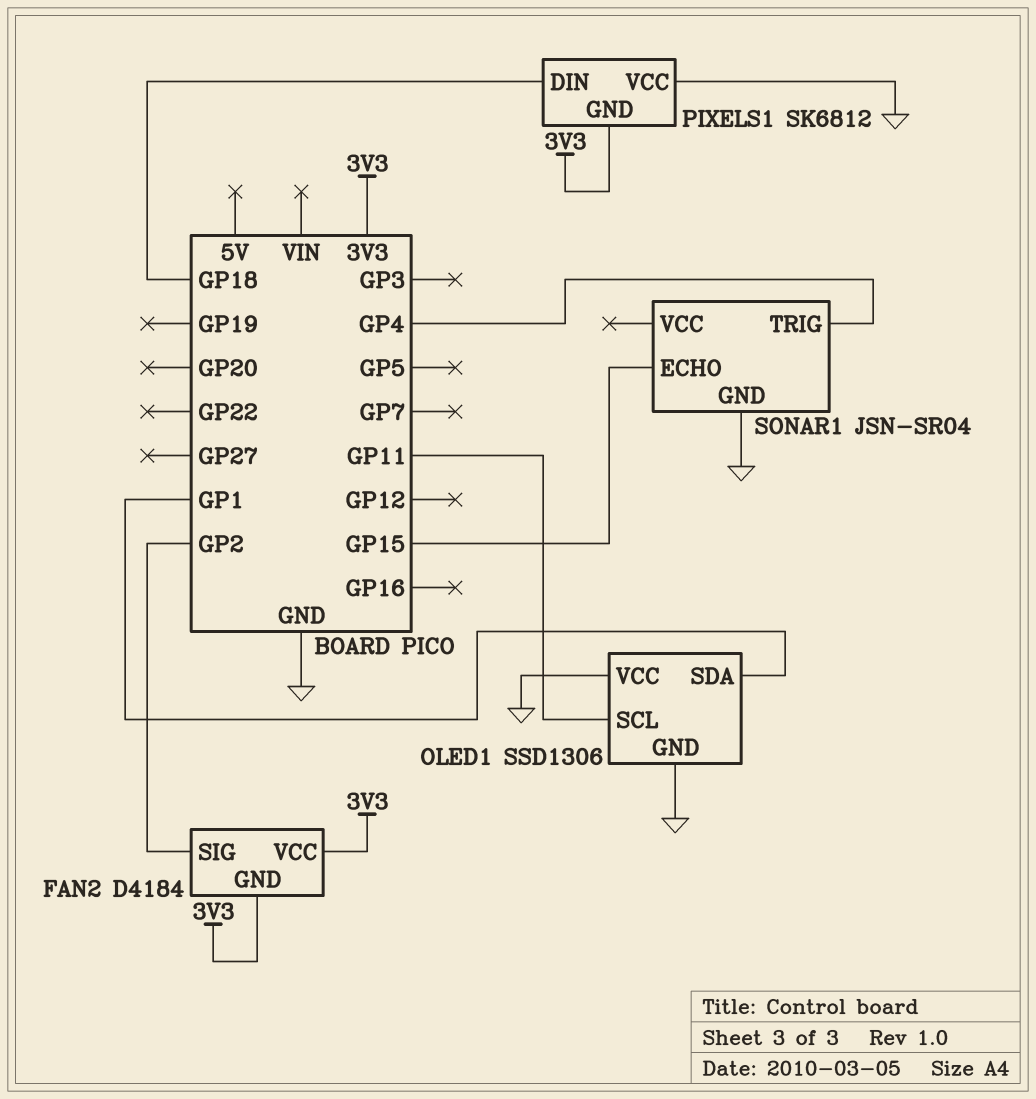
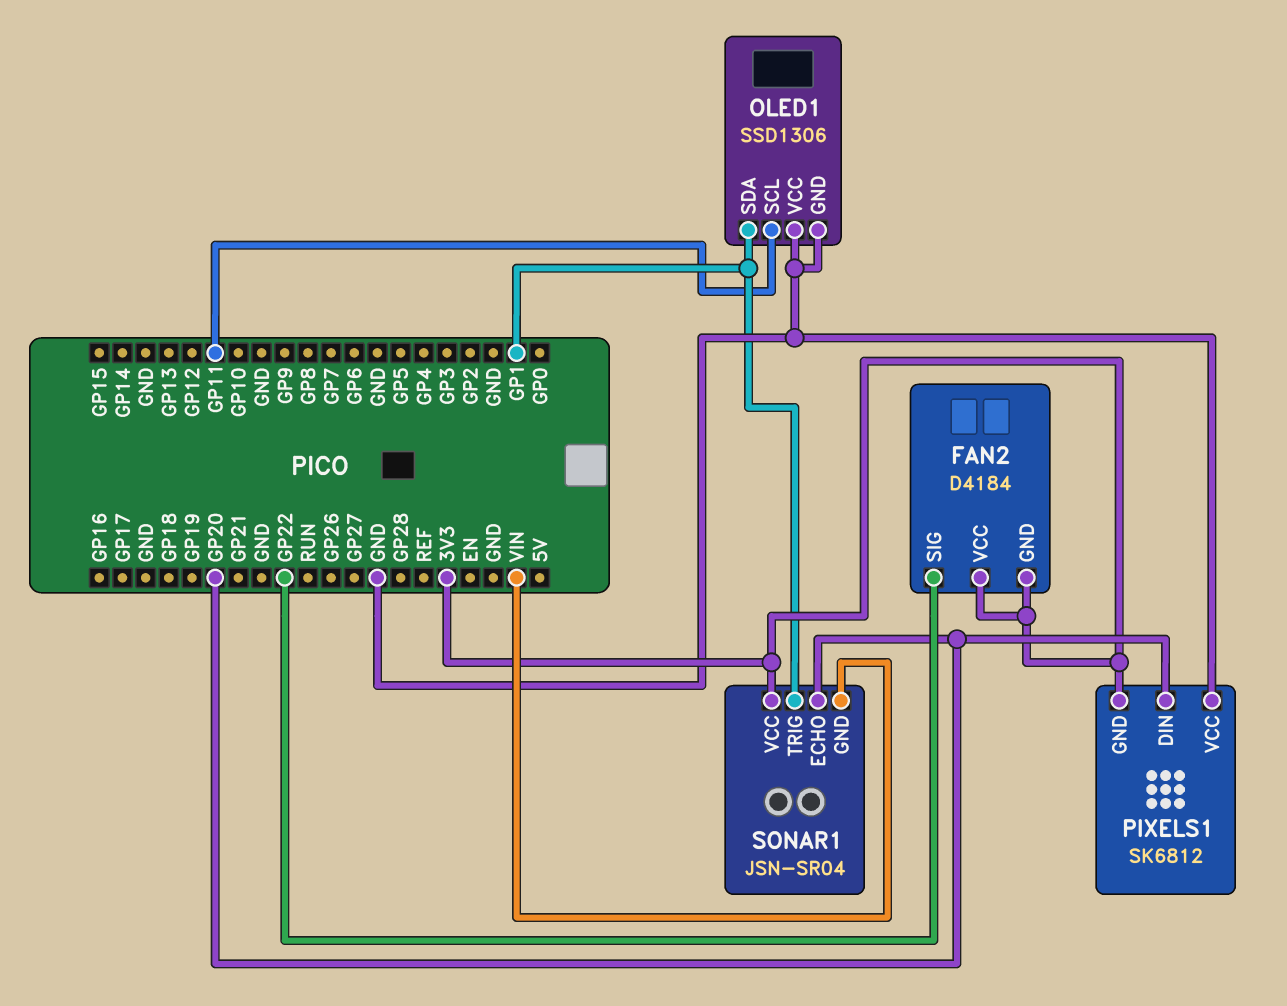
FAN2 pin SIG: GP2 -> GP22
PIXELS1 pin DIN: GP18 -> GP20
SONAR1 pin ECHO: GP15 -> GP20
SONAR1 pin GND: GND -> VIN
SONAR1 pin TRIG: GP4 -> GP1
SONAR1 pin VCC: none -> 3V3

